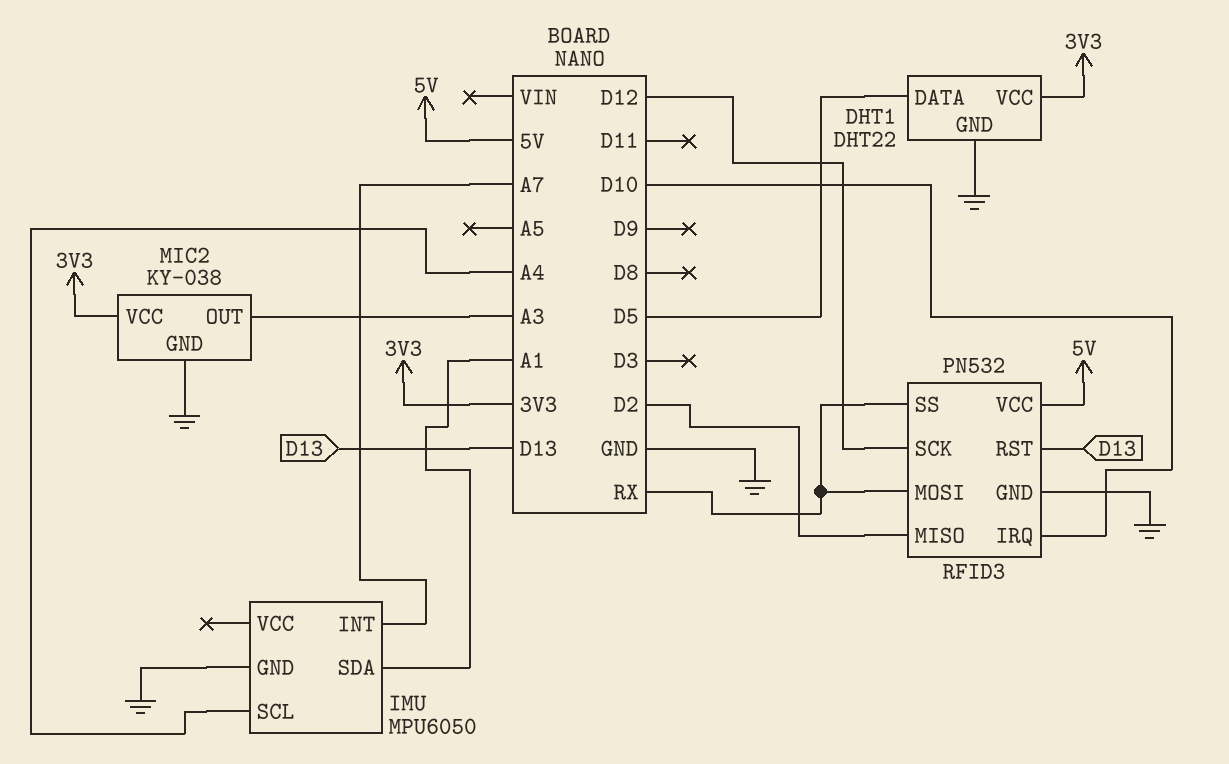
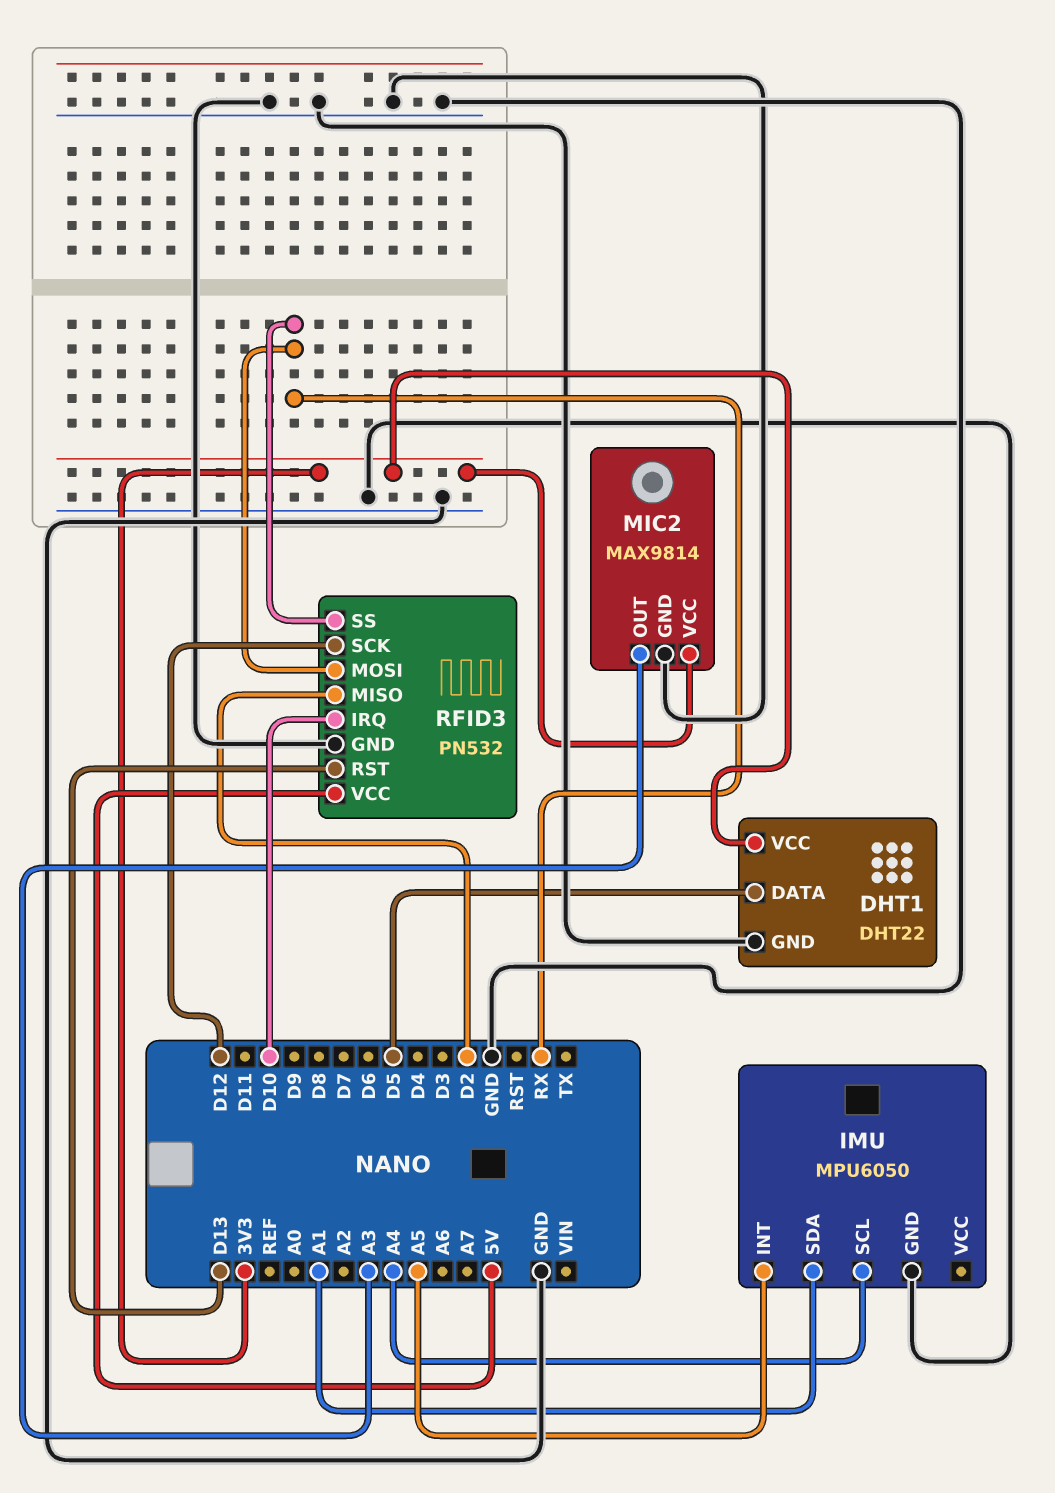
IMU pin INT: A7 -> A5
MIC2: KY-038 -> MAX9814

